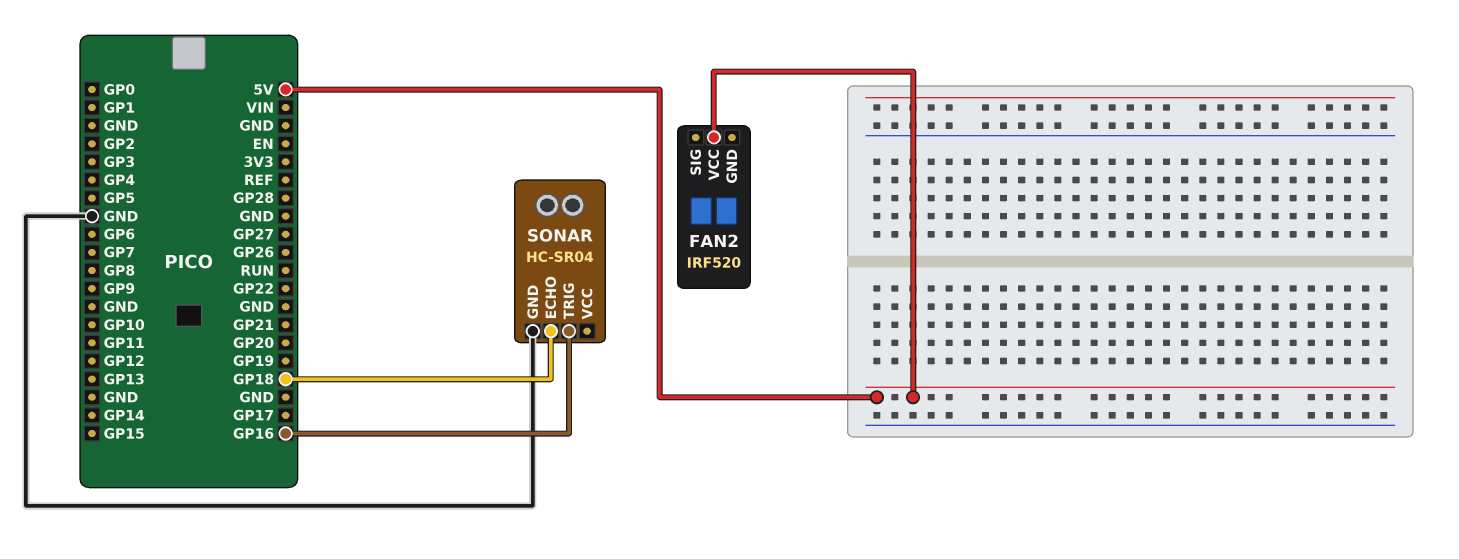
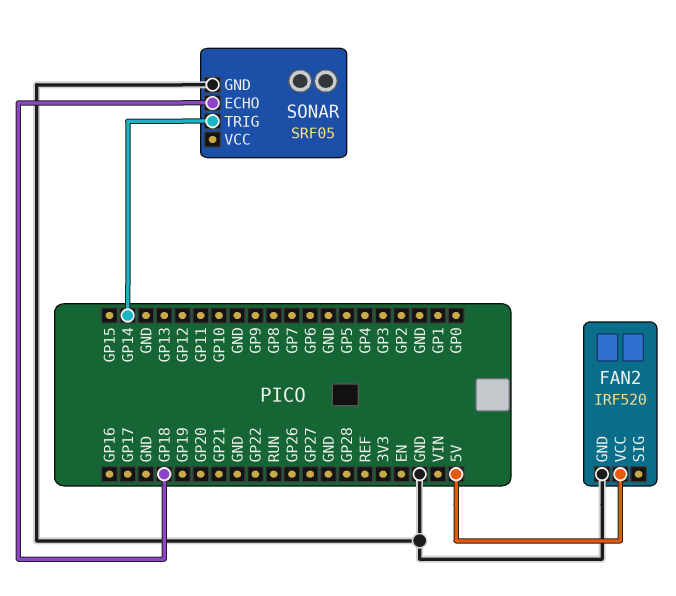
FAN2 pin GND: none -> GND
SONAR: HC-SR04 -> SRF05
SONAR pin TRIG: GP16 -> GP14

